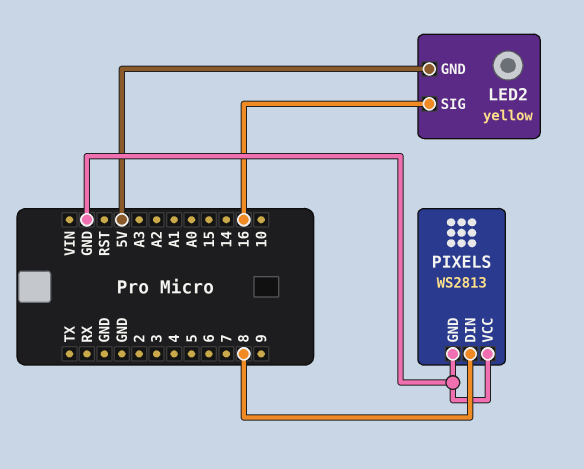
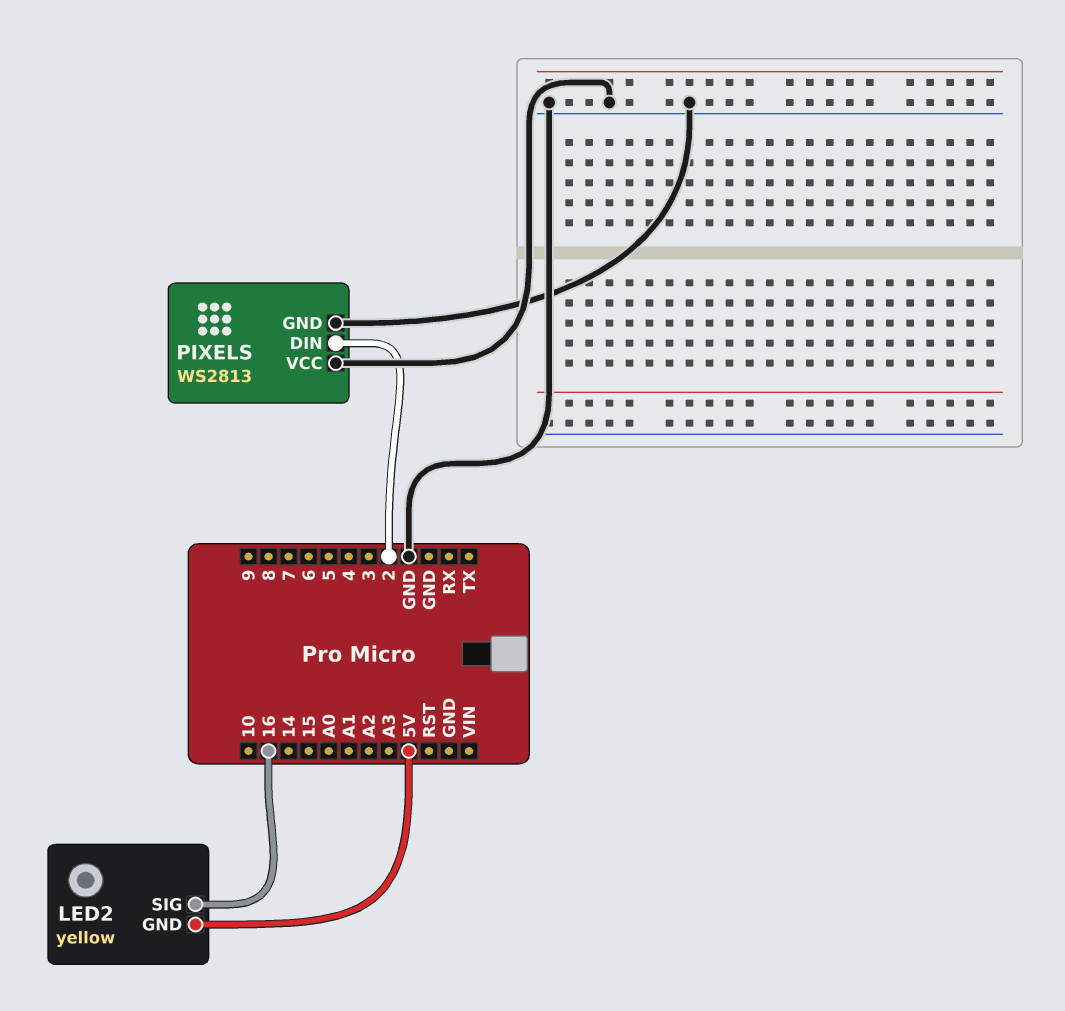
PIXELS pin DIN: 8 -> 2

